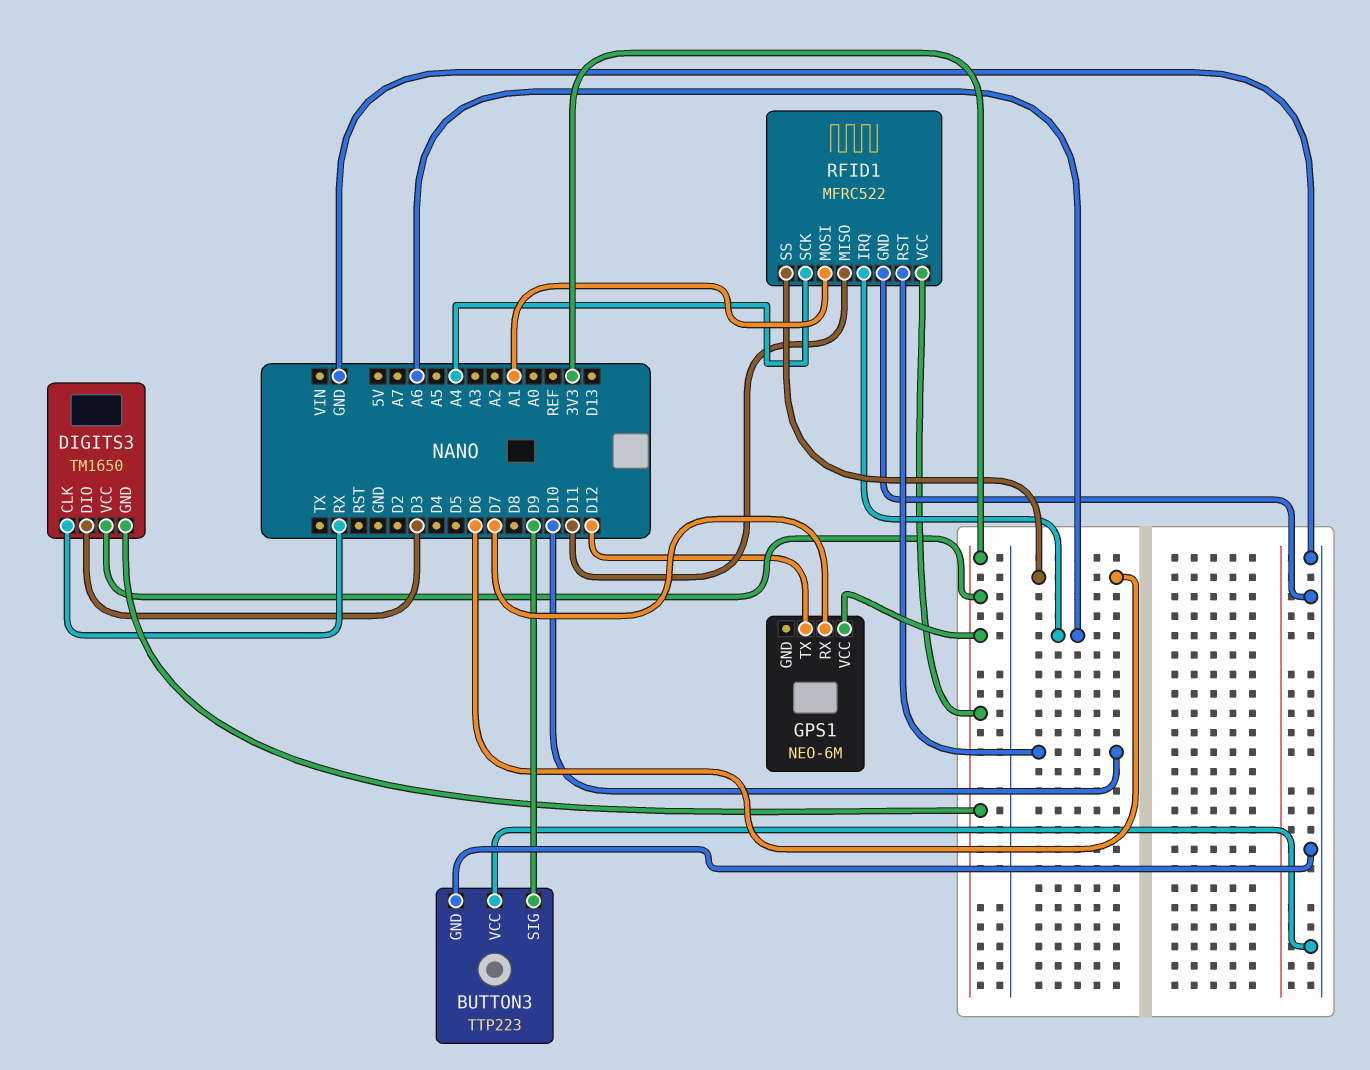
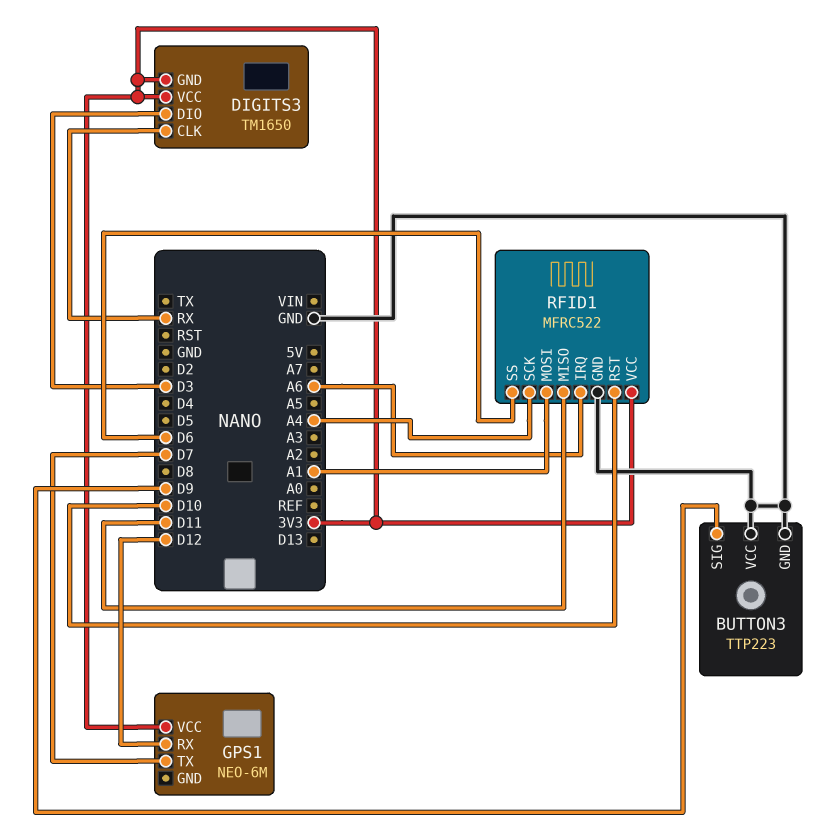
GPS1 pin RX: D7 -> D12
GPS1 pin TX: D12 -> D7

